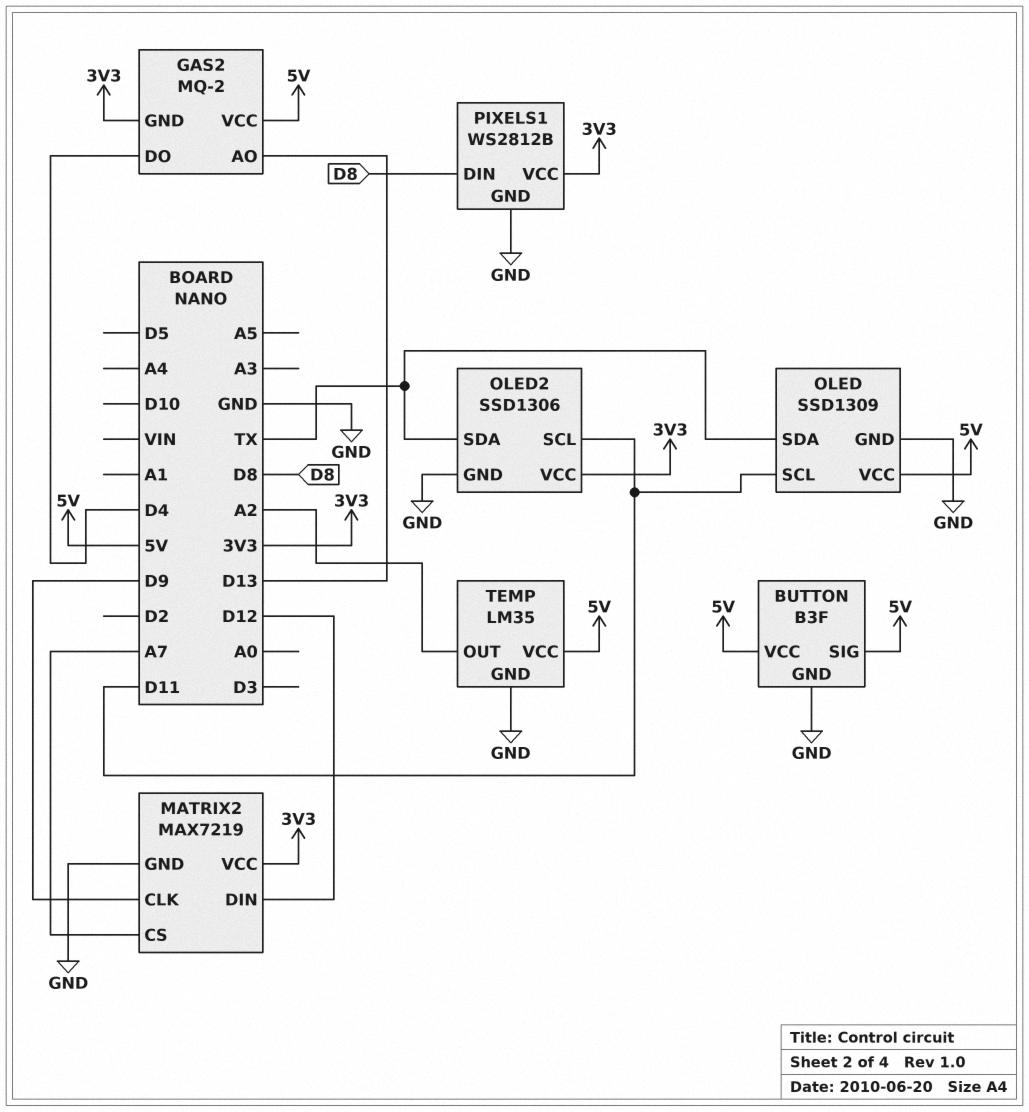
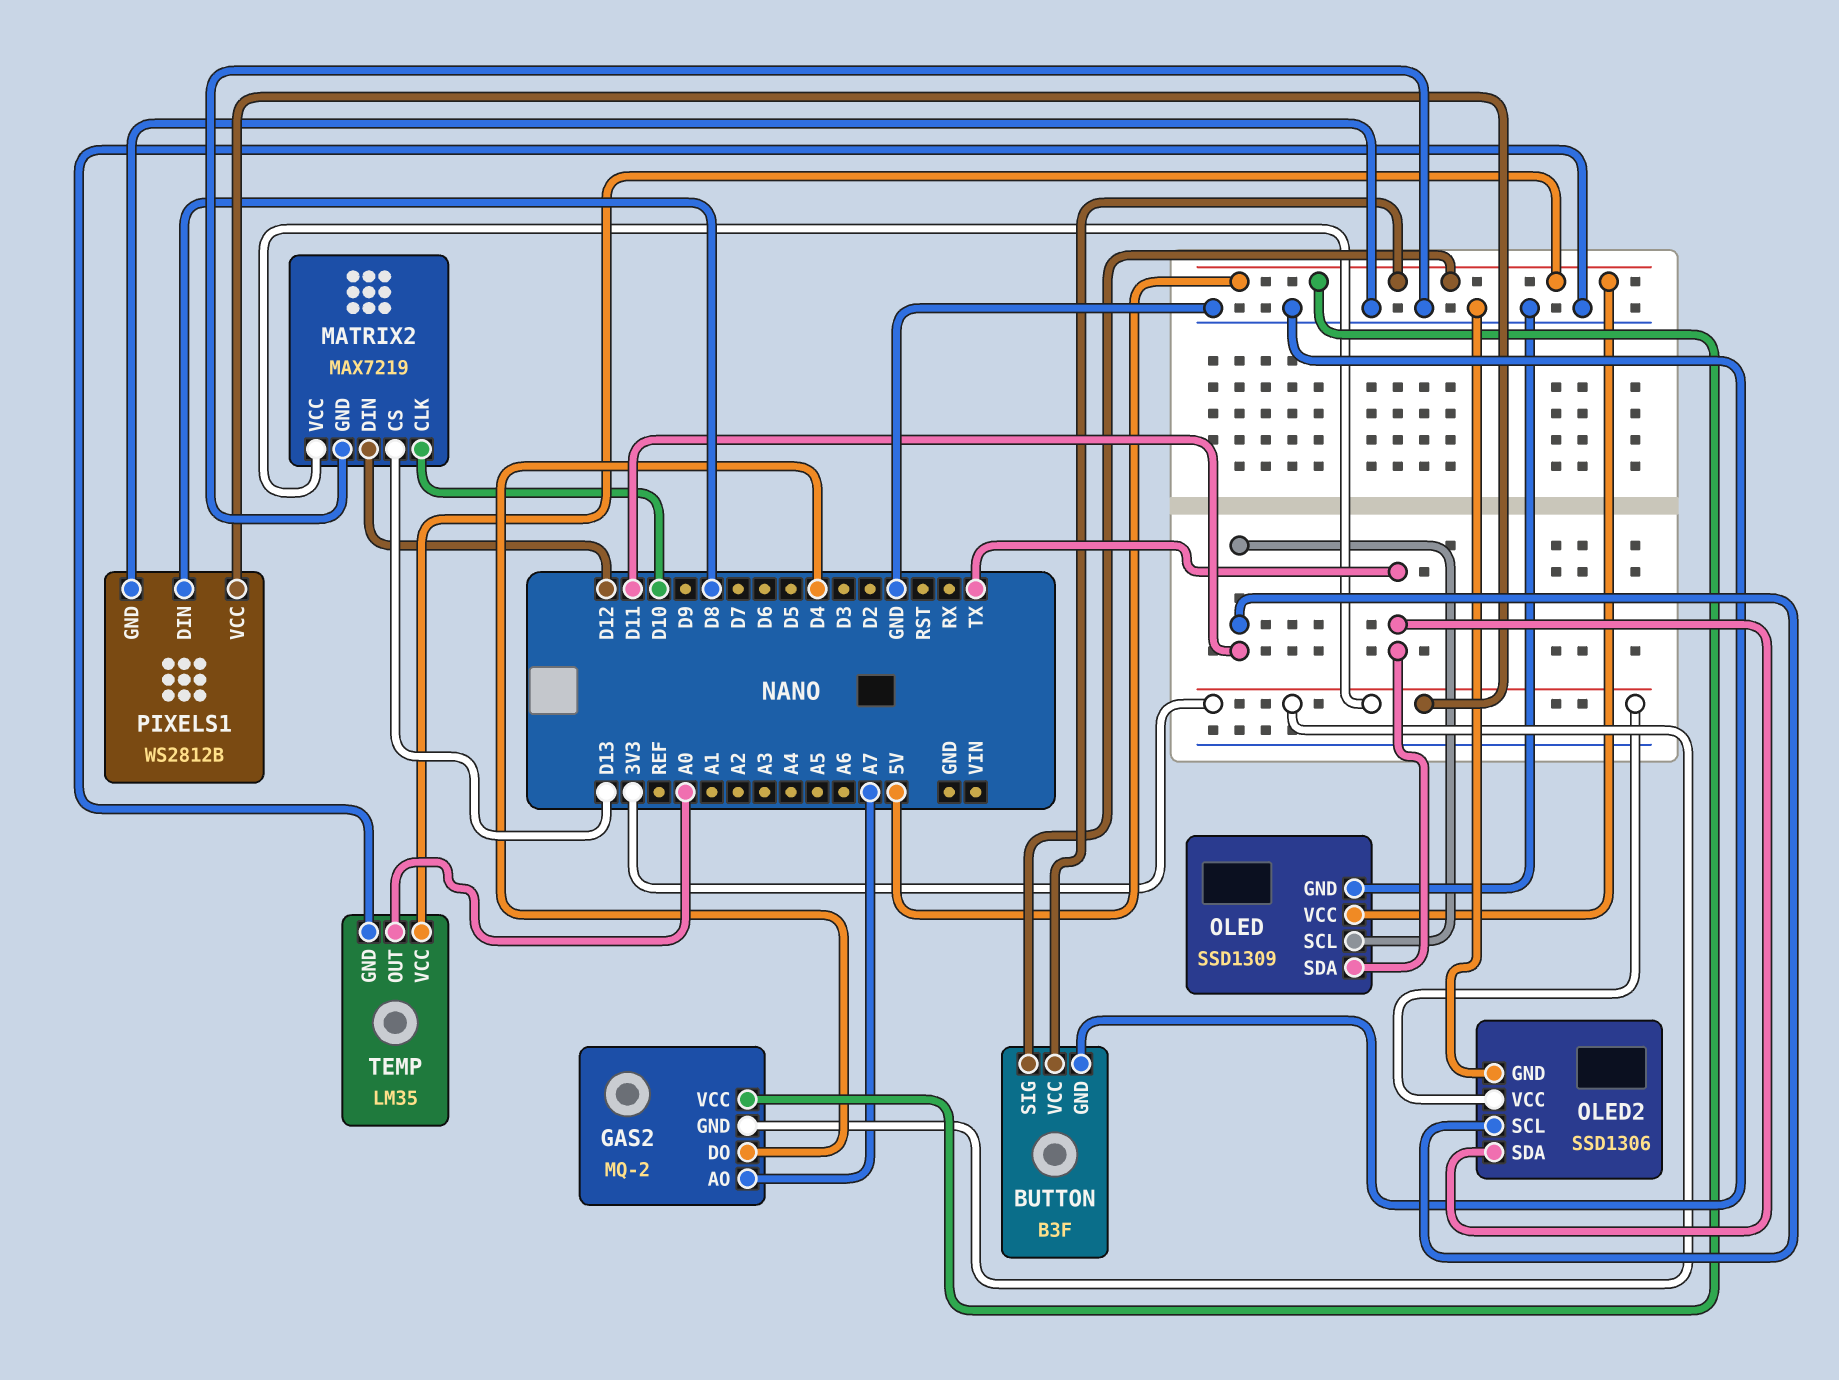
GAS2 pin AO: D13 -> A7
MATRIX2 pin CLK: D9 -> D10
MATRIX2 pin CS: A7 -> D13
TEMP pin OUT: A2 -> A0

